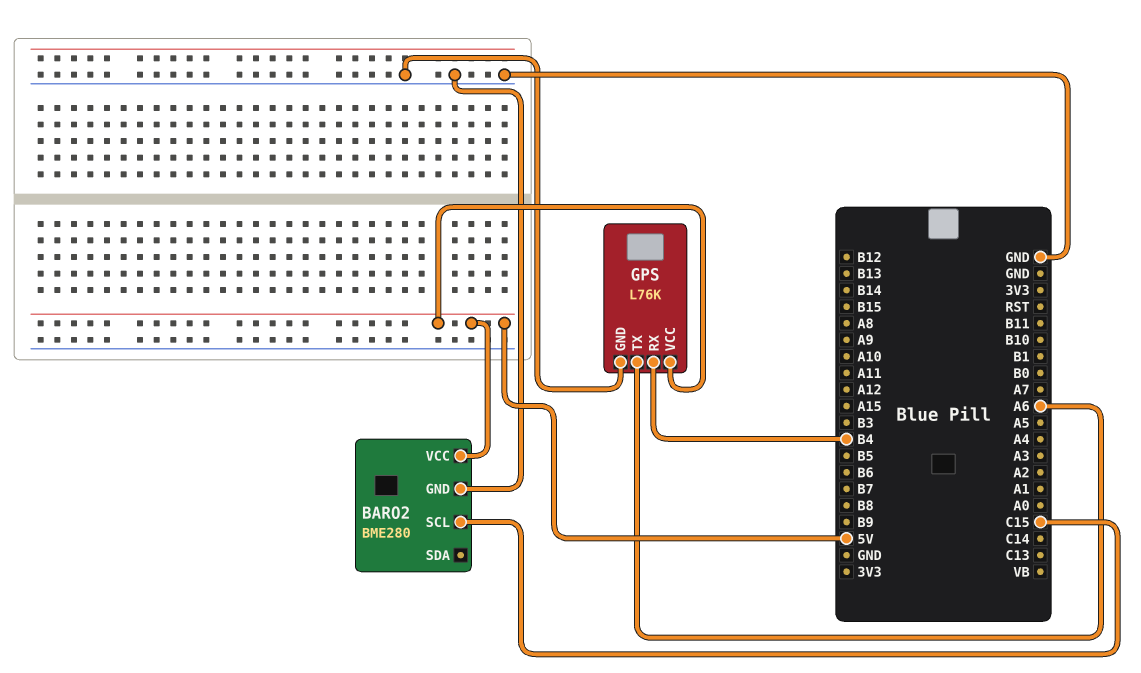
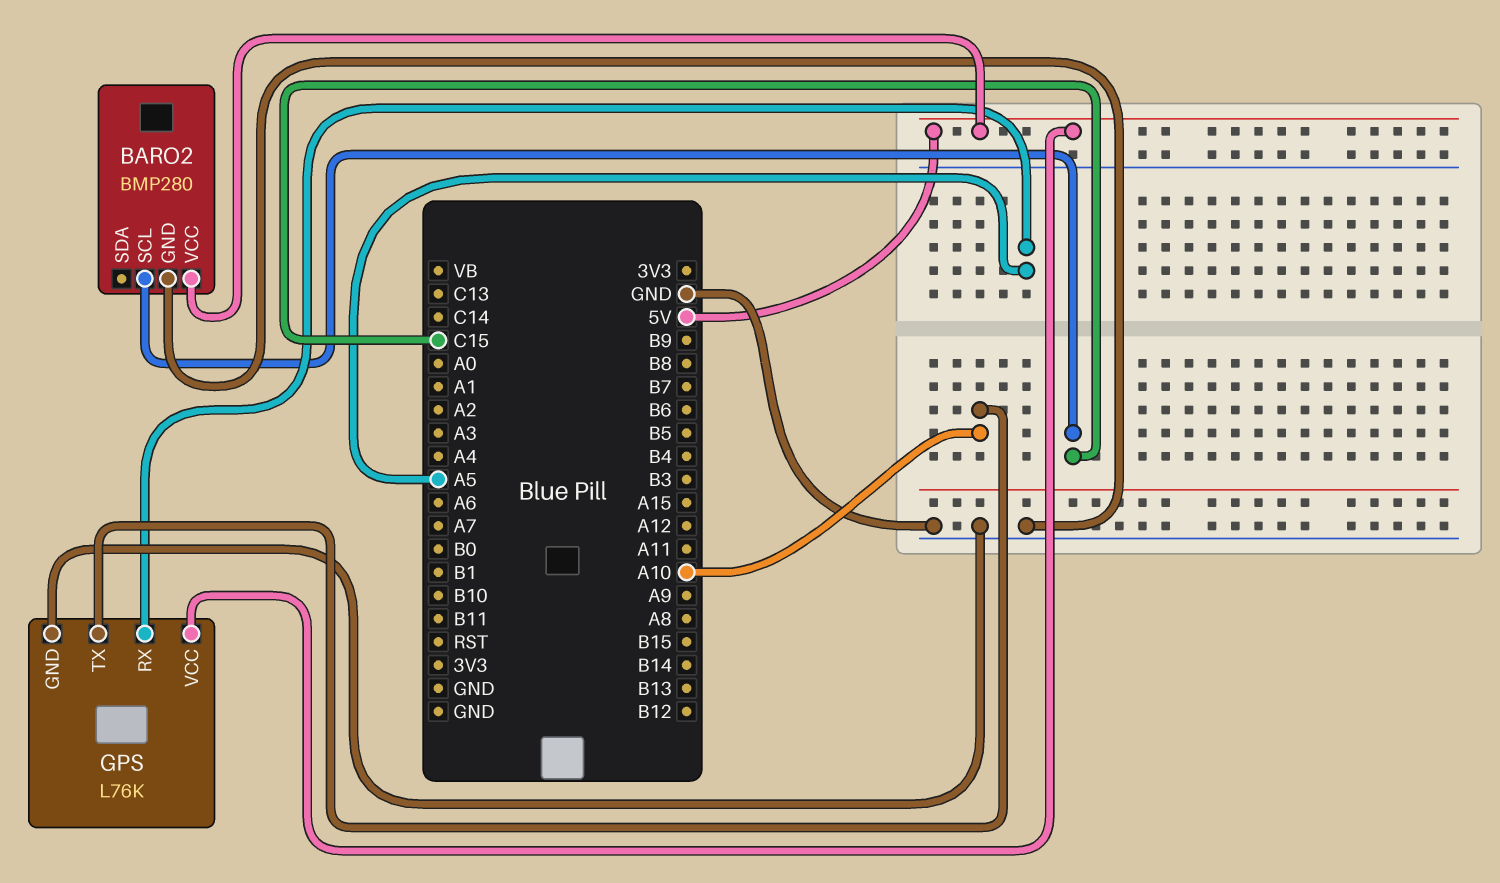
BARO2: BME280 -> BMP280
GPS pin RX: B4 -> A5
GPS pin TX: A6 -> A10

